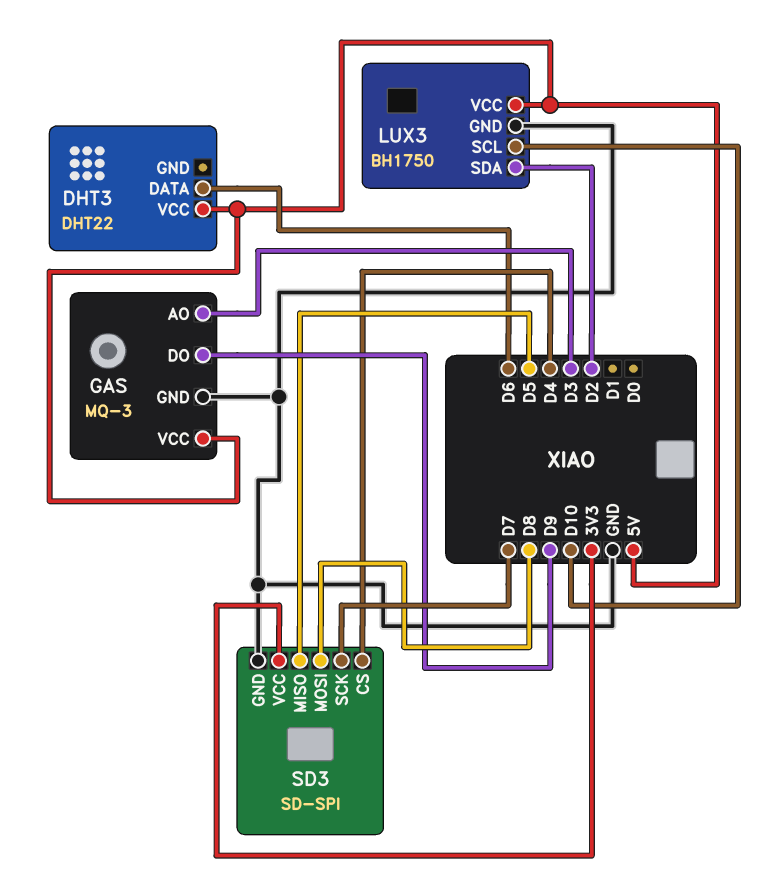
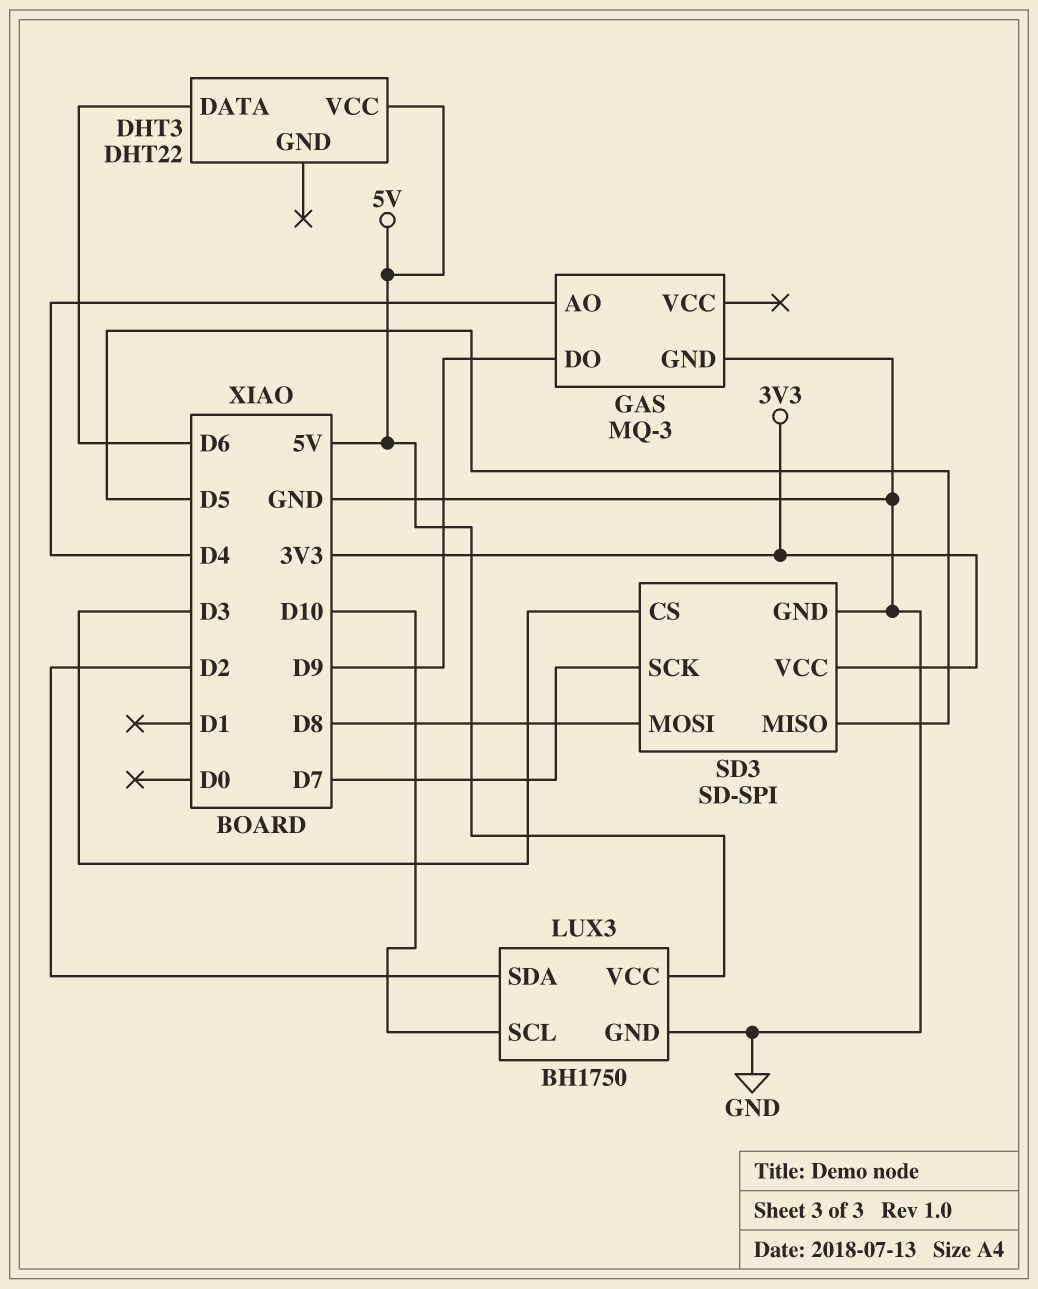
GAS pin AO: D3 -> D4
GAS pin VCC: 5V -> none
SD3 pin CS: D4 -> D3

